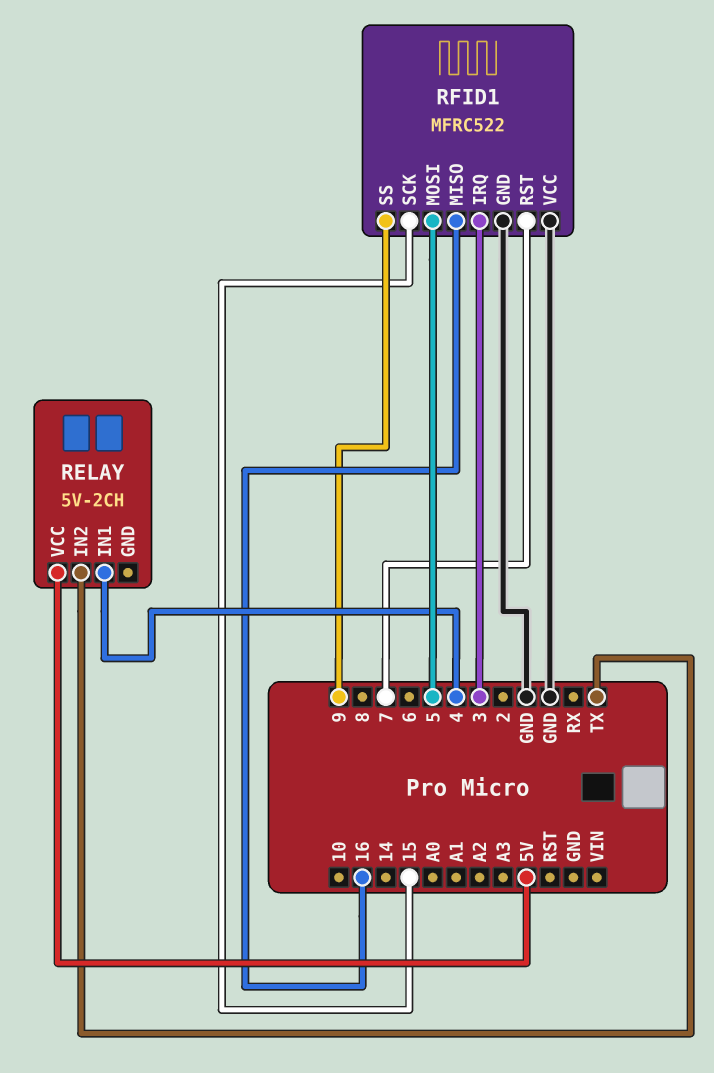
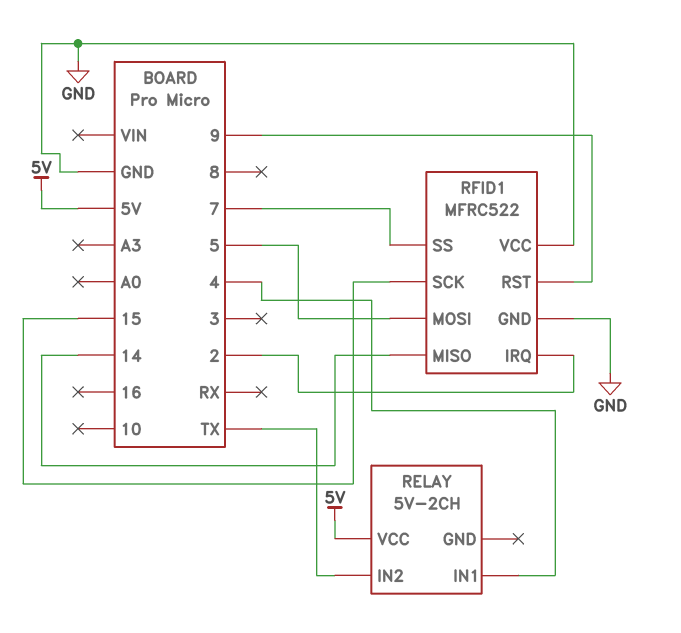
RFID1 pin IRQ: 3 -> 2
RFID1 pin MISO: 16 -> 14
RFID1 pin RST: 7 -> 9
RFID1 pin SS: 9 -> 7

